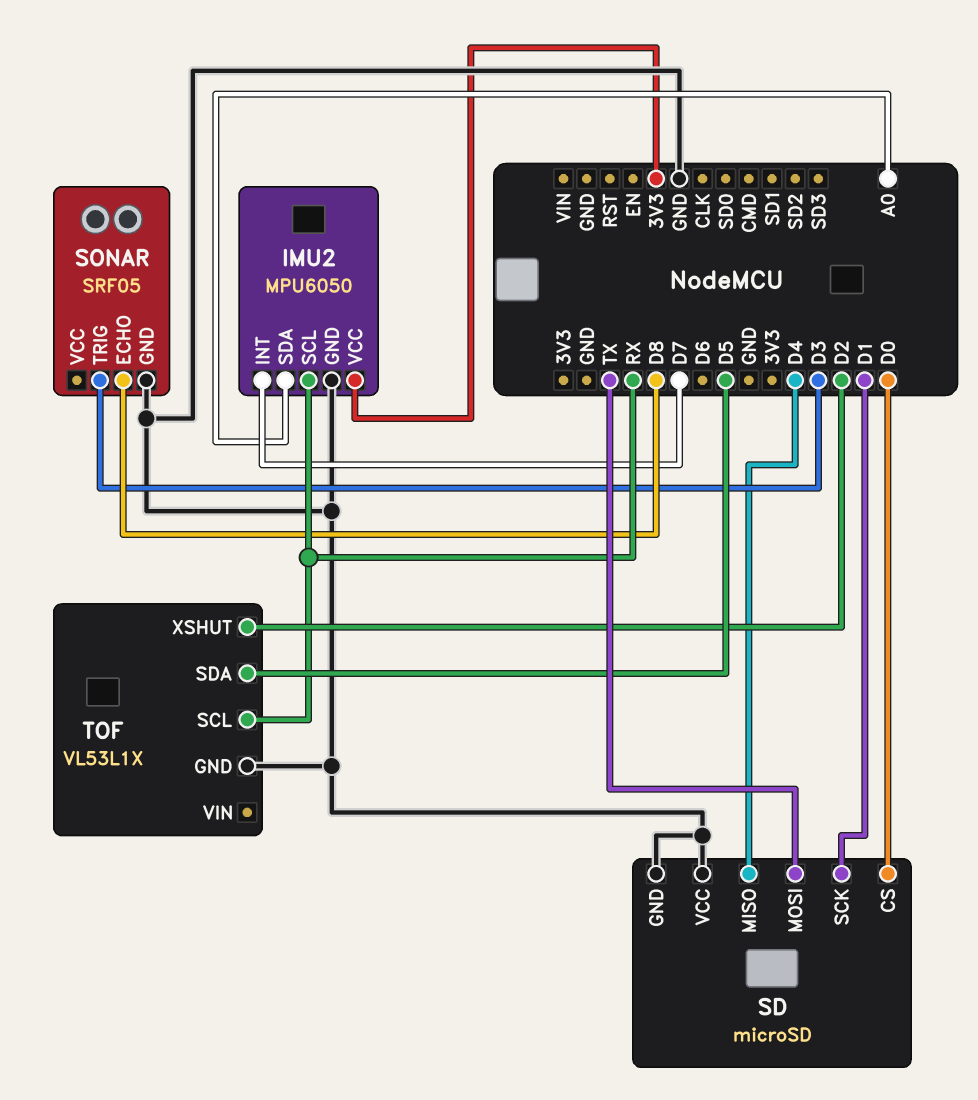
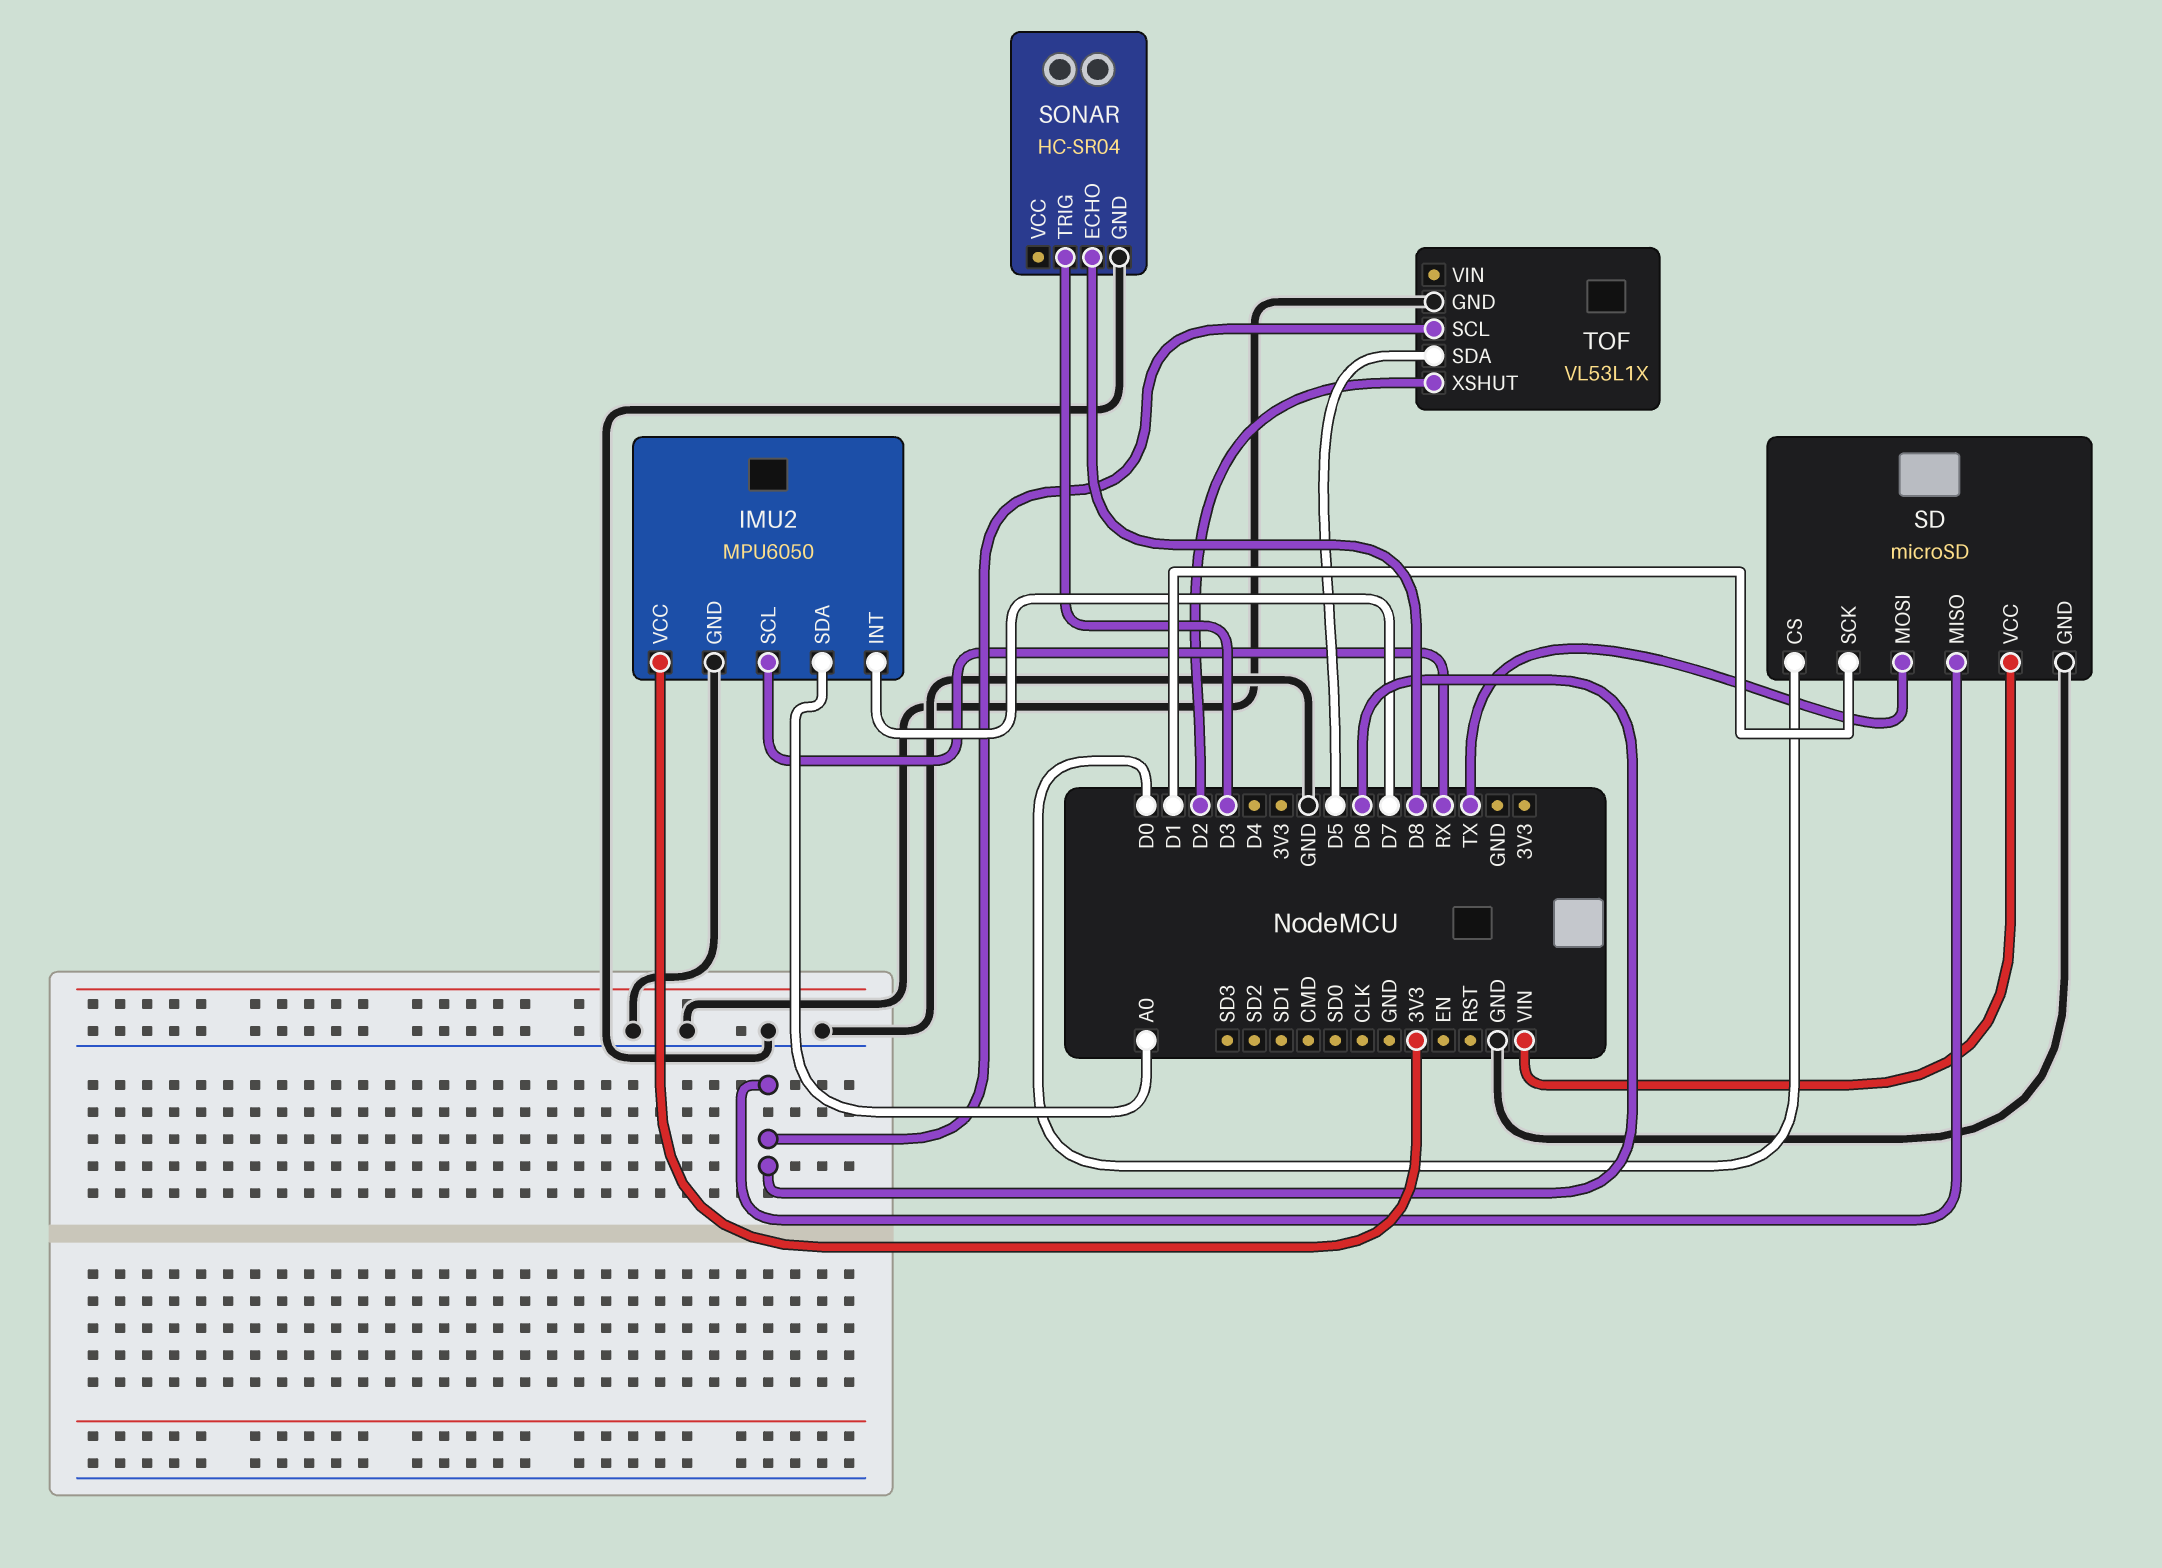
SD pin MISO: D4 -> D6
SD pin VCC: GND -> VIN
SONAR: SRF05 -> HC-SR04
TOF pin SCL: RX -> D6

